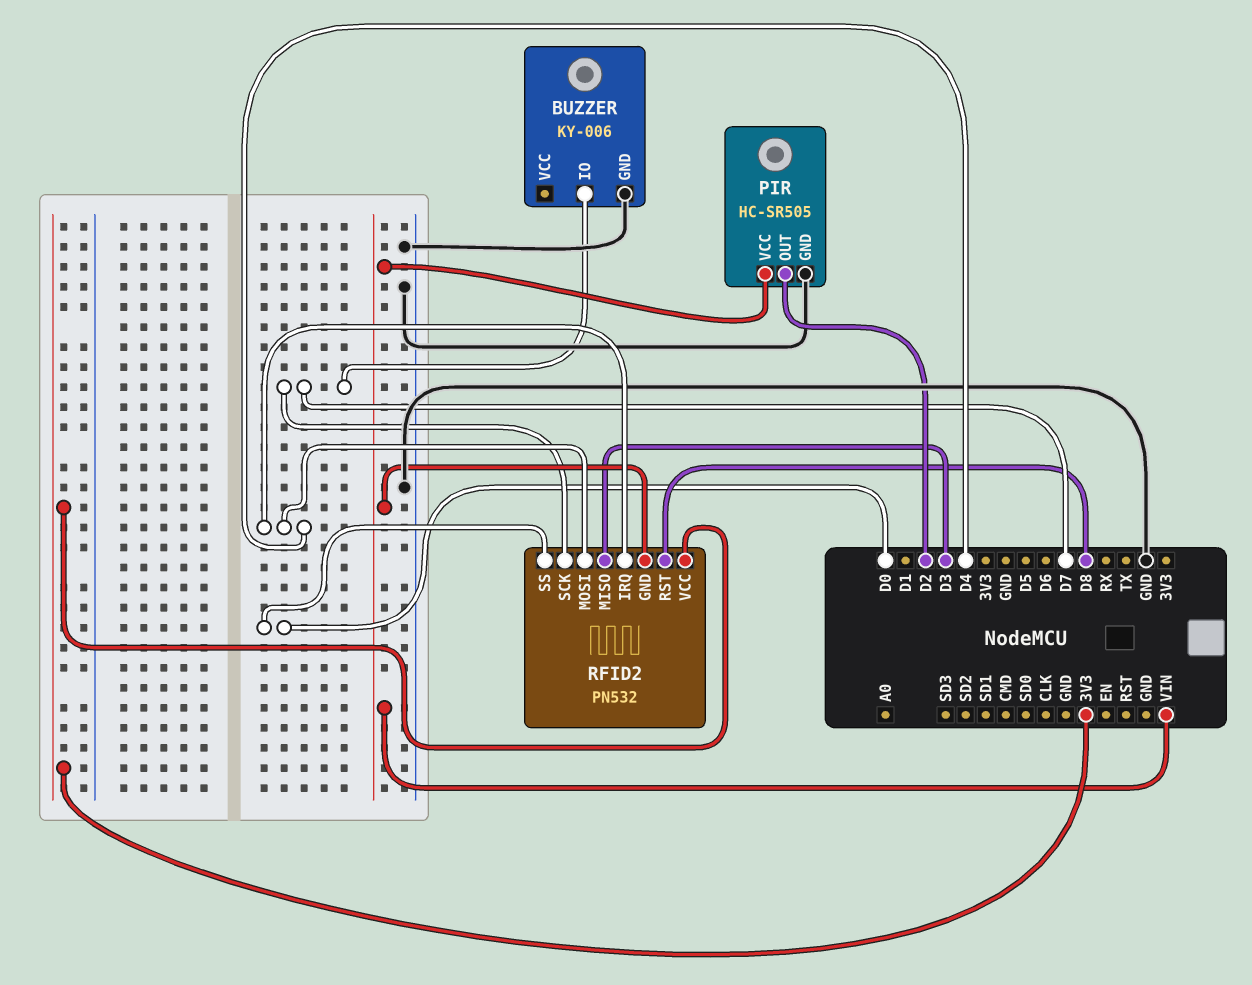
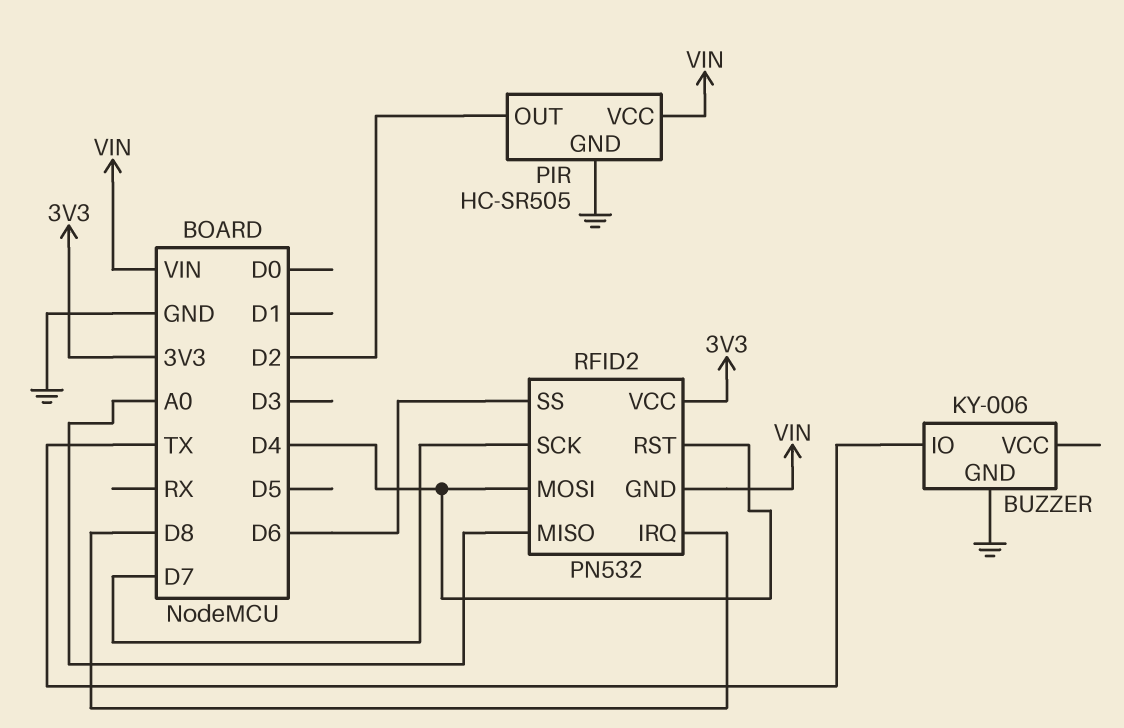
BUZZER pin IO: D7 -> TX
RFID2 pin IRQ: D4 -> D8
RFID2 pin MISO: D3 -> A0
RFID2 pin RST: D8 -> D4
RFID2 pin SS: D0 -> D6

